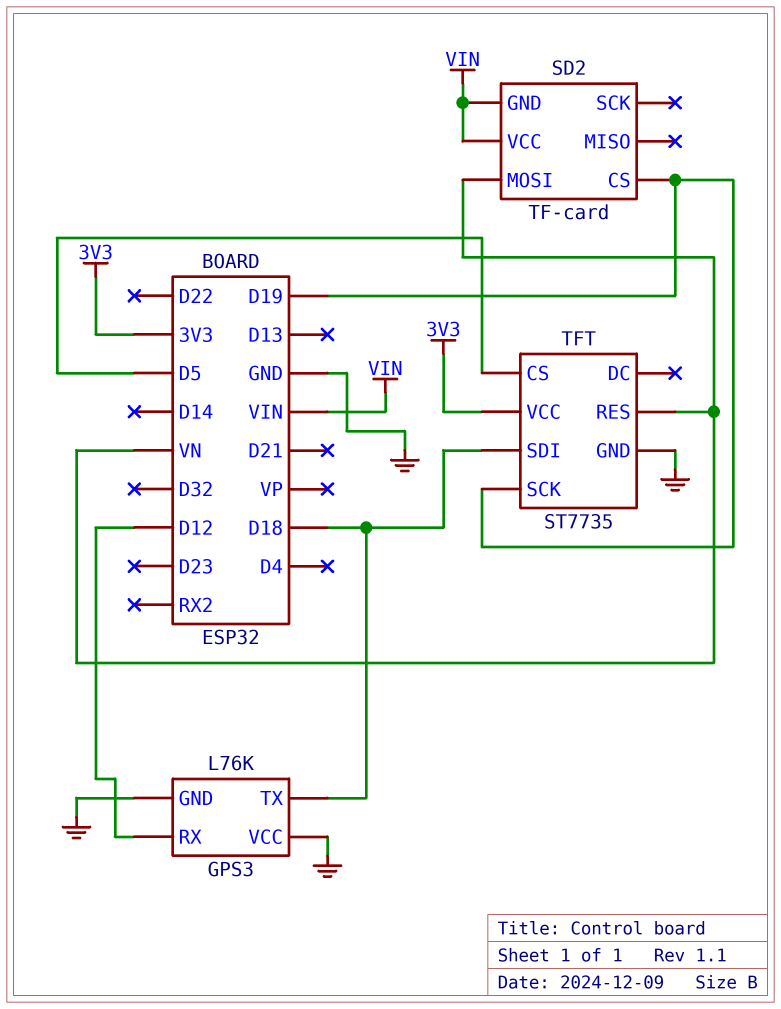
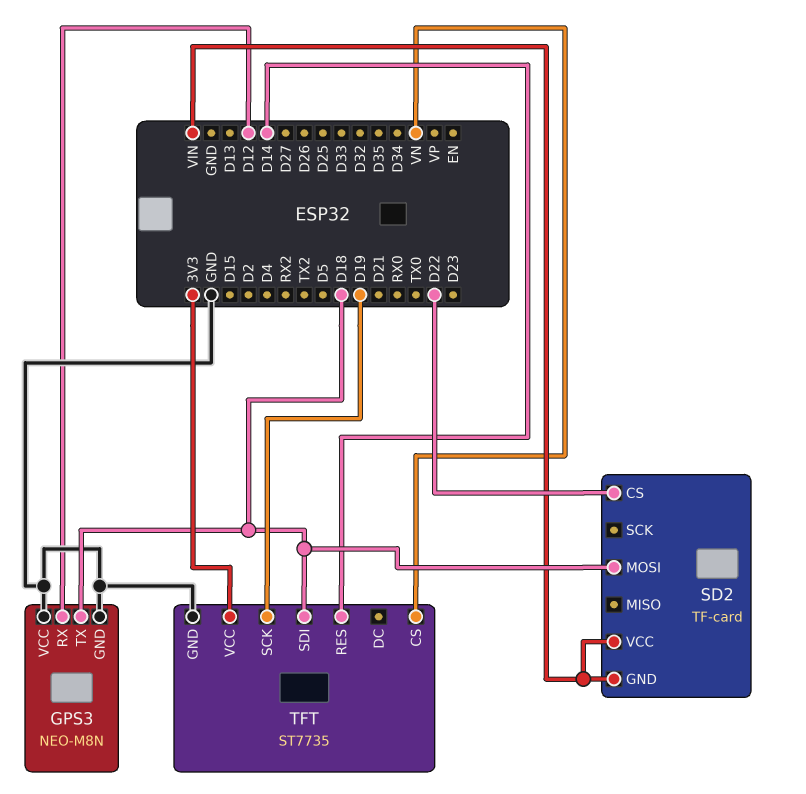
GPS3: L76K -> NEO-M8N
SD2 pin CS: D19 -> D22
SD2 pin MOSI: VN -> D18
TFT pin CS: D5 -> VN
TFT pin RES: VN -> D14

